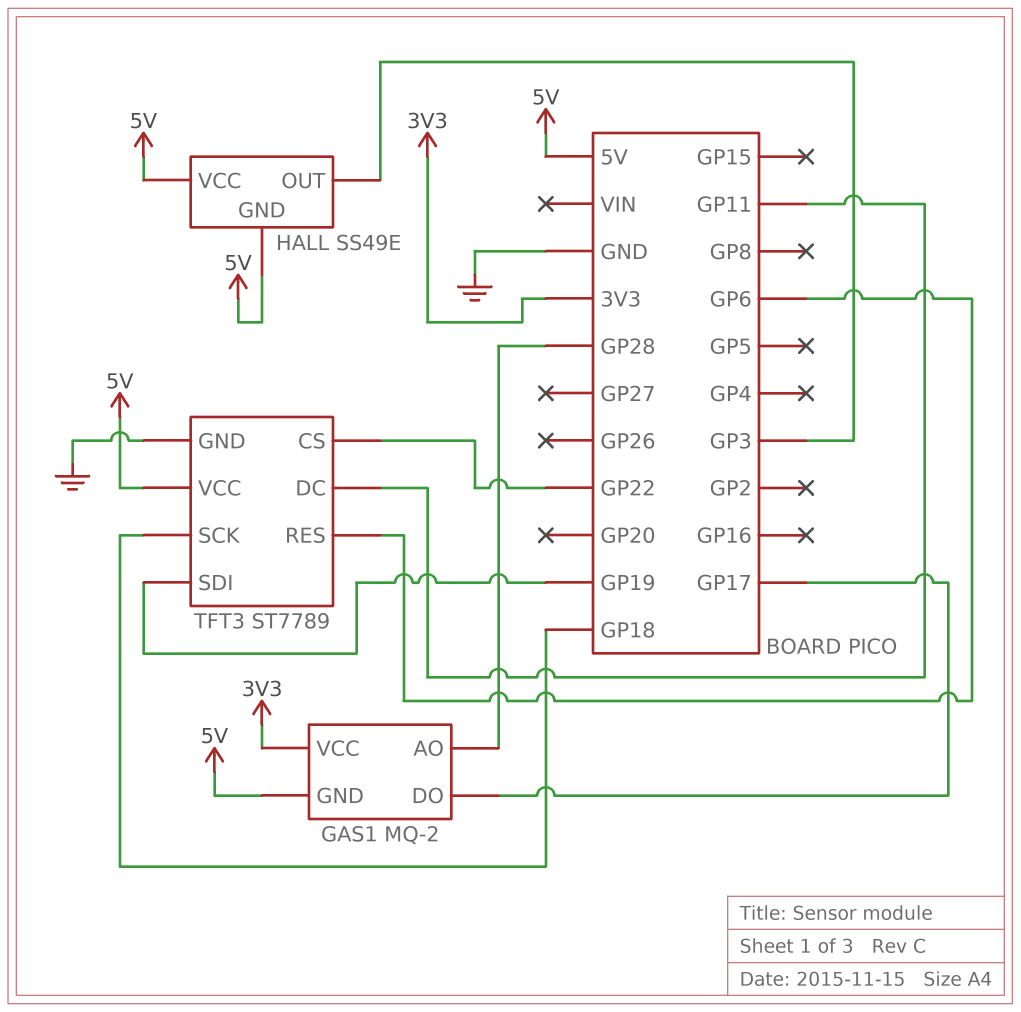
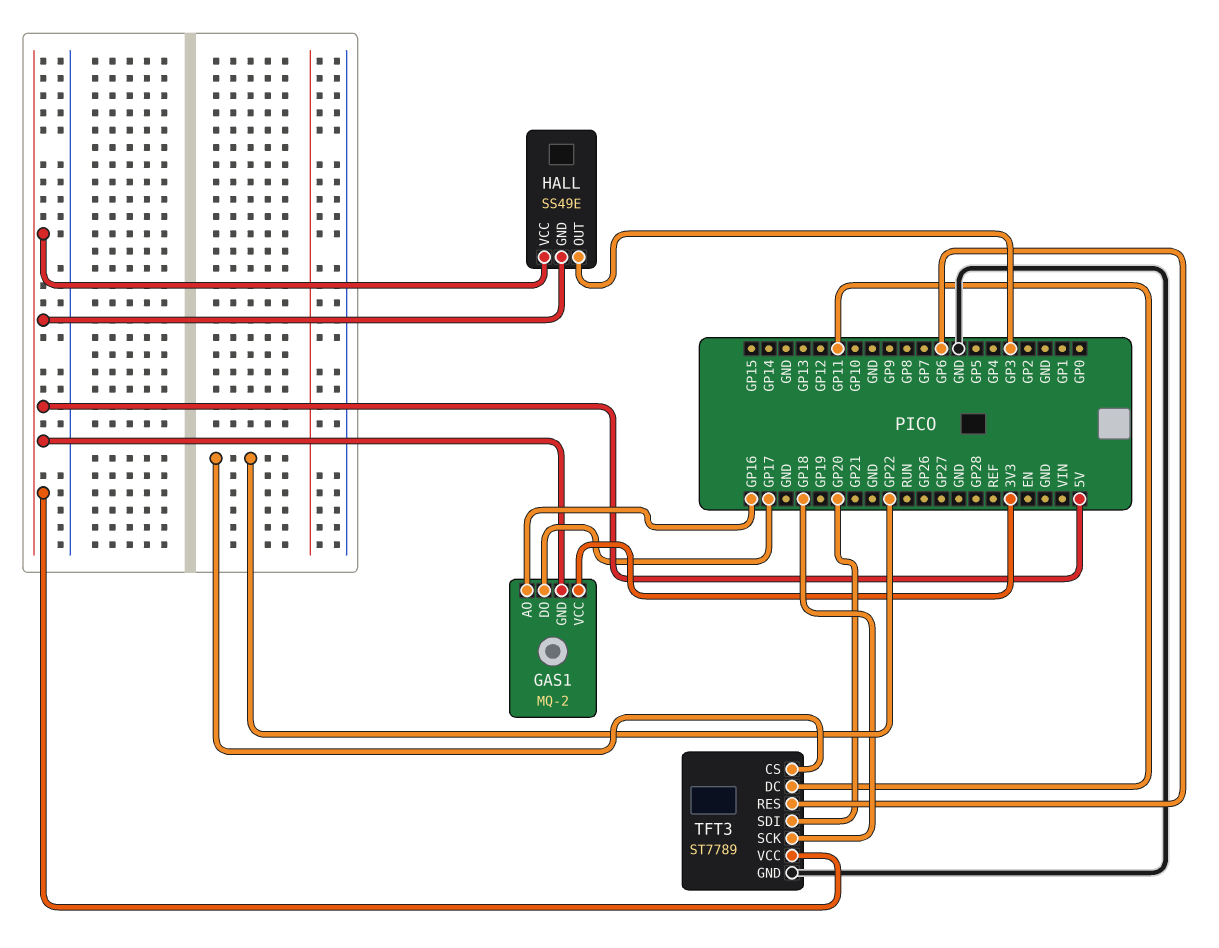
GAS1 pin AO: GP28 -> GP16
TFT3 pin SDI: GP19 -> GP20

